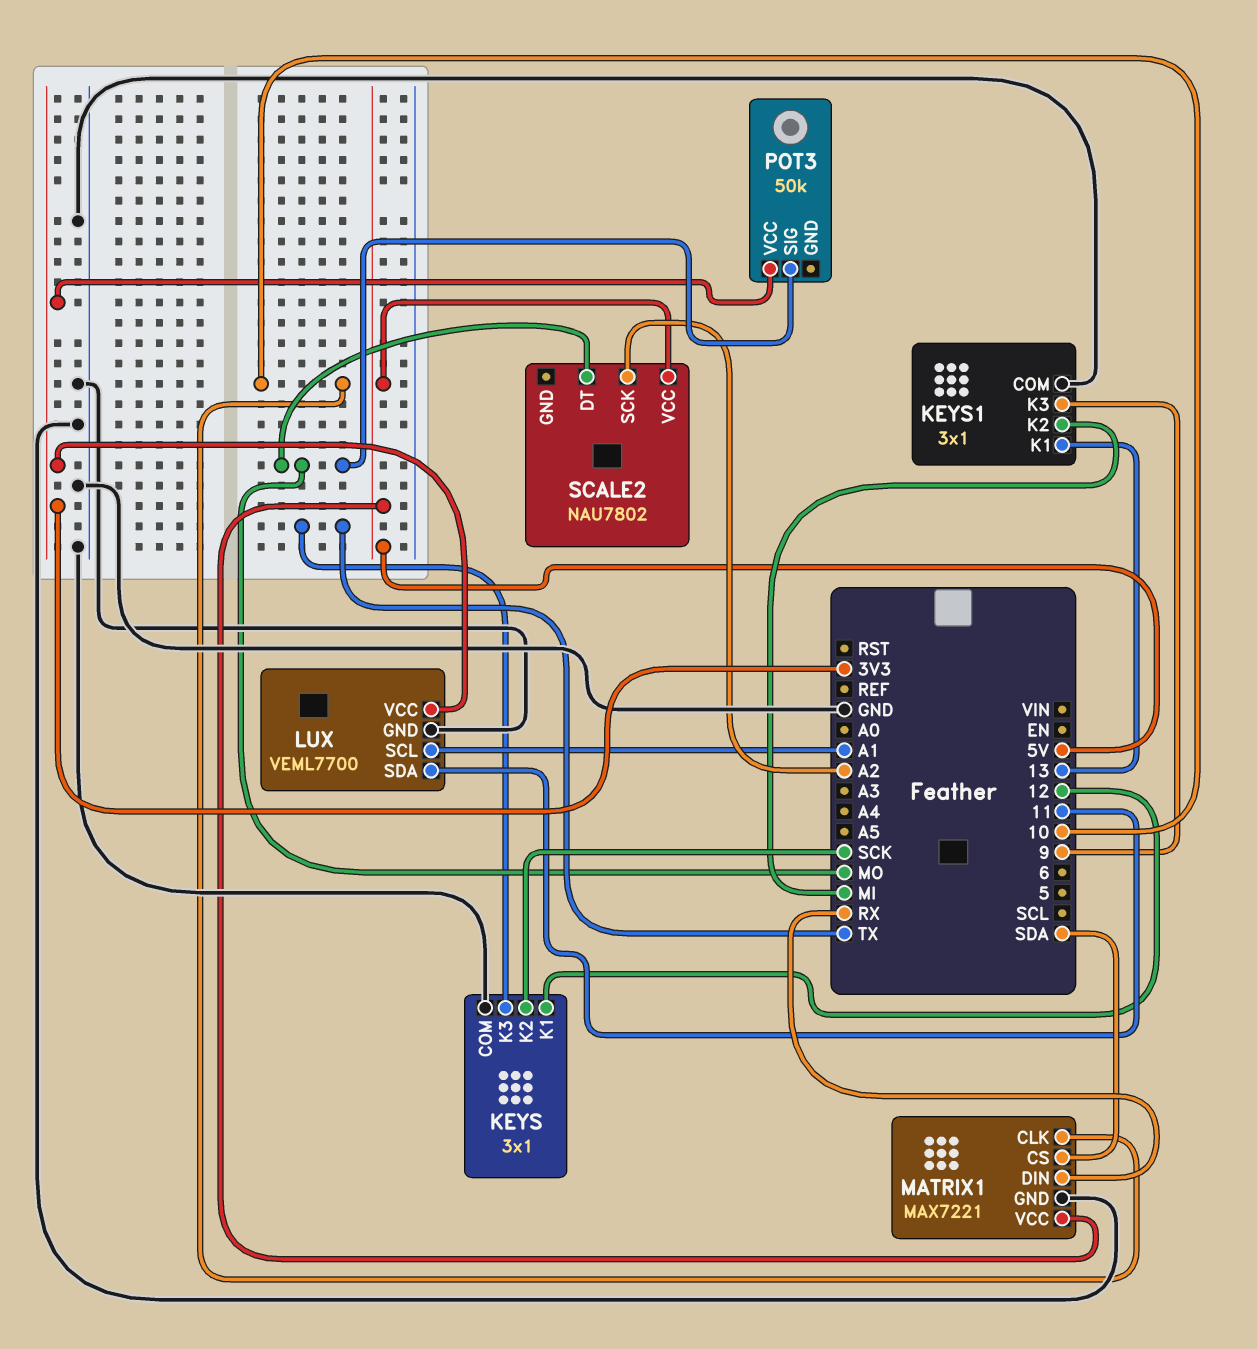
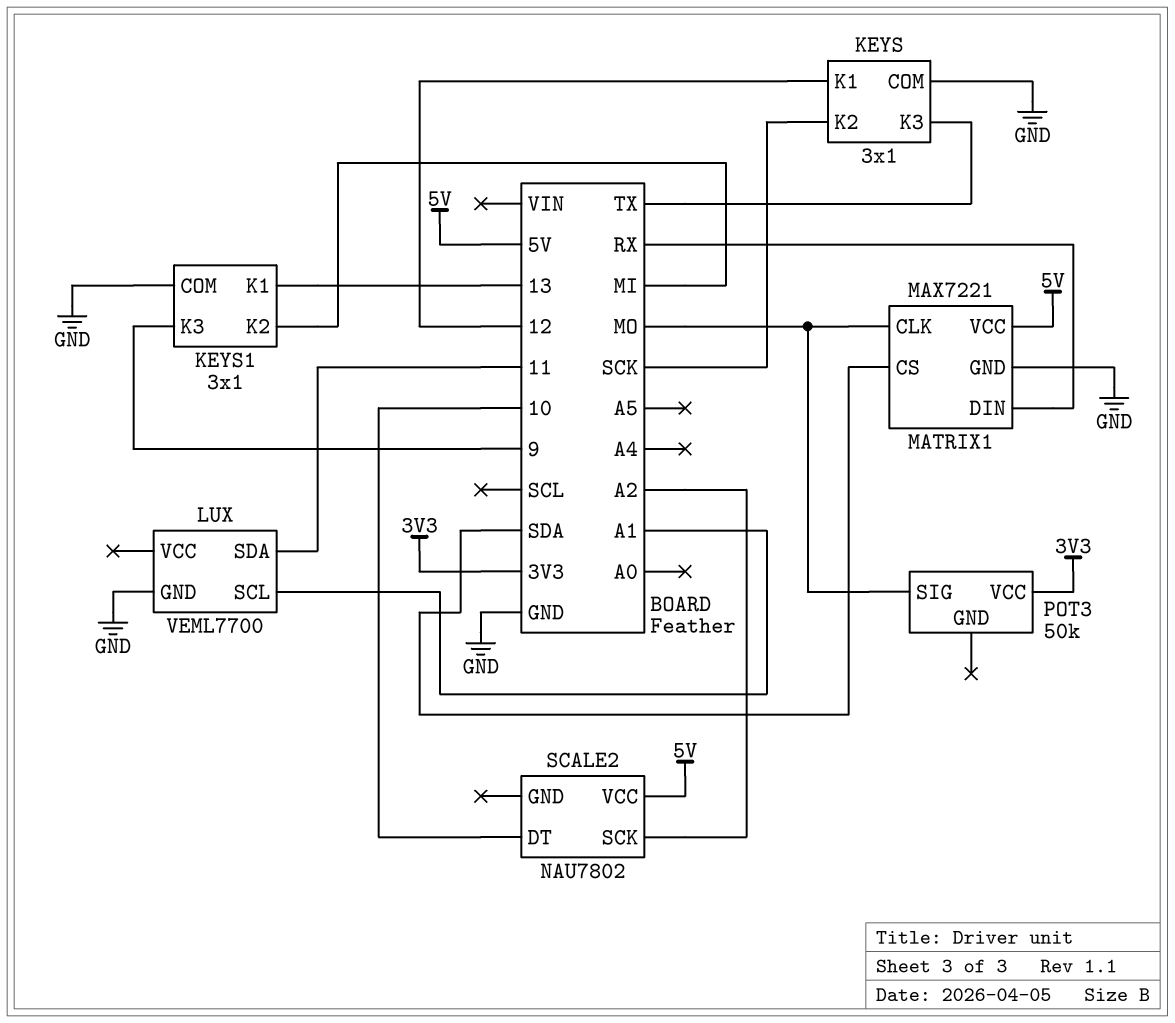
LUX pin VCC: 3V3 -> none
MATRIX1 pin CLK: 10 -> MO
SCALE2 pin DT: MO -> 10

